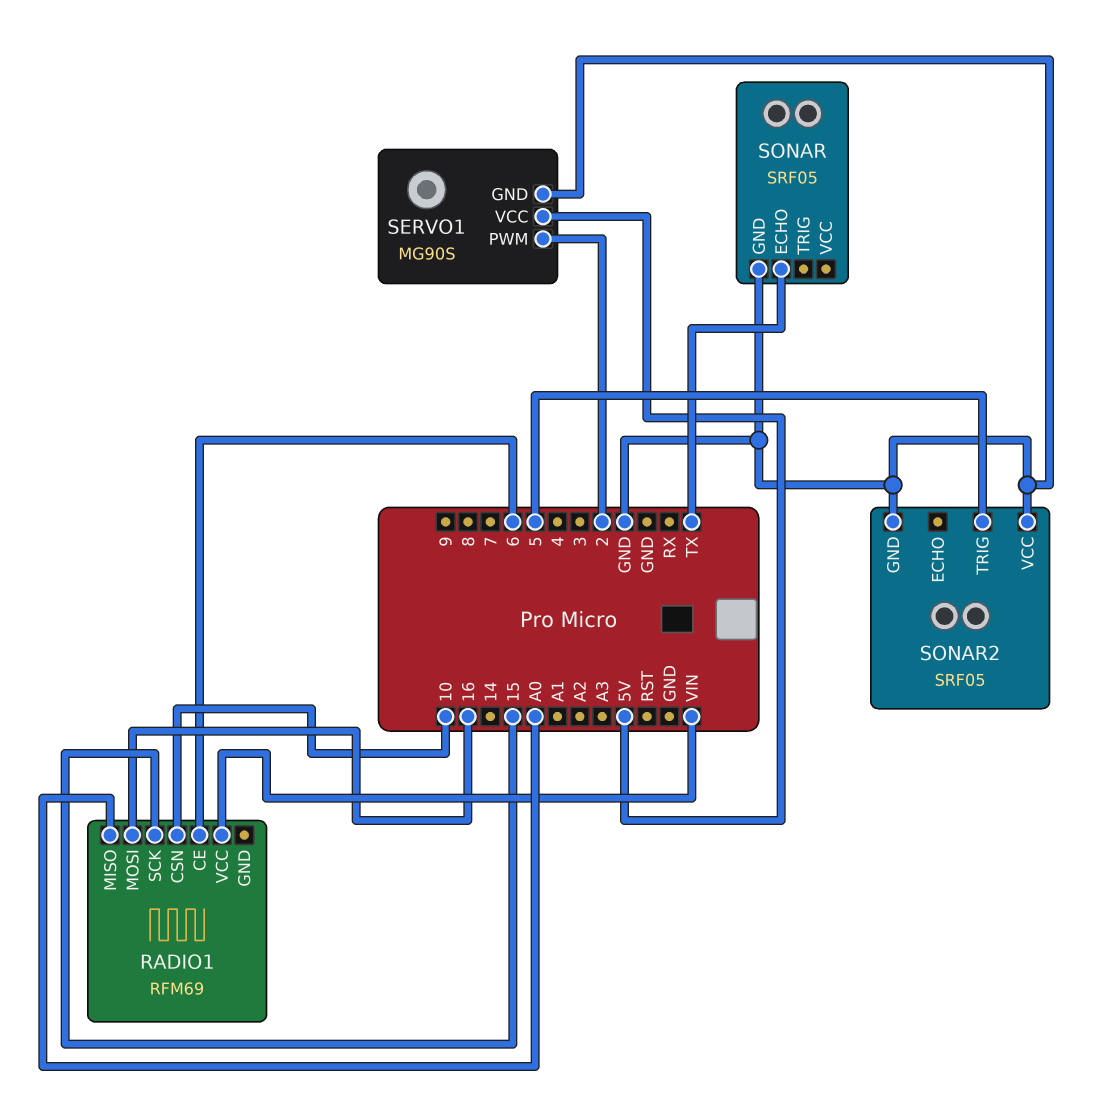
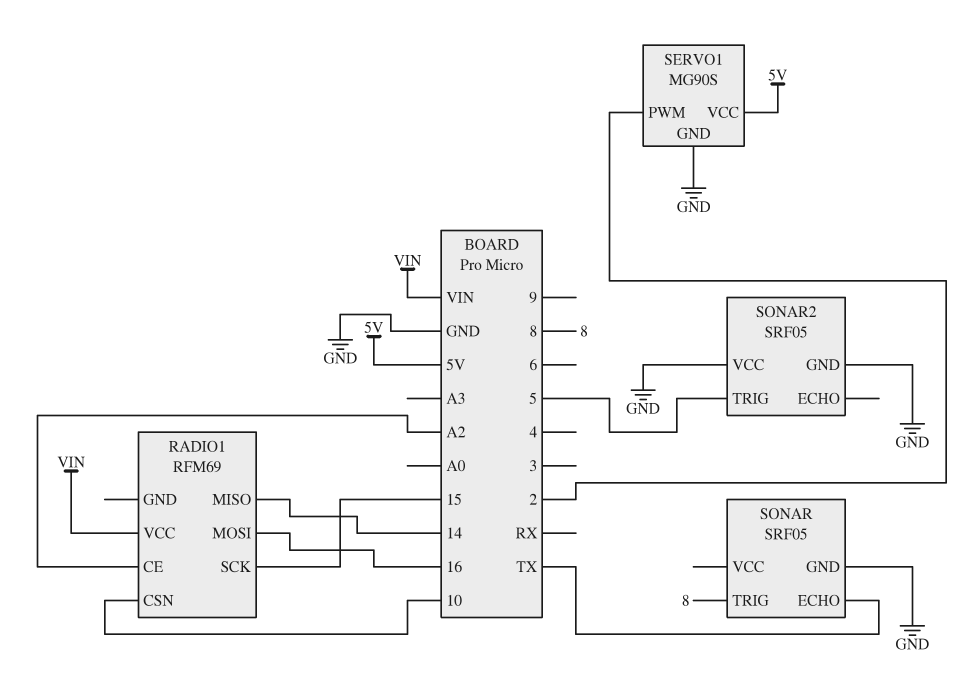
RADIO1 pin CE: 6 -> A2
RADIO1 pin MISO: A0 -> 14
SONAR pin TRIG: none -> 8

